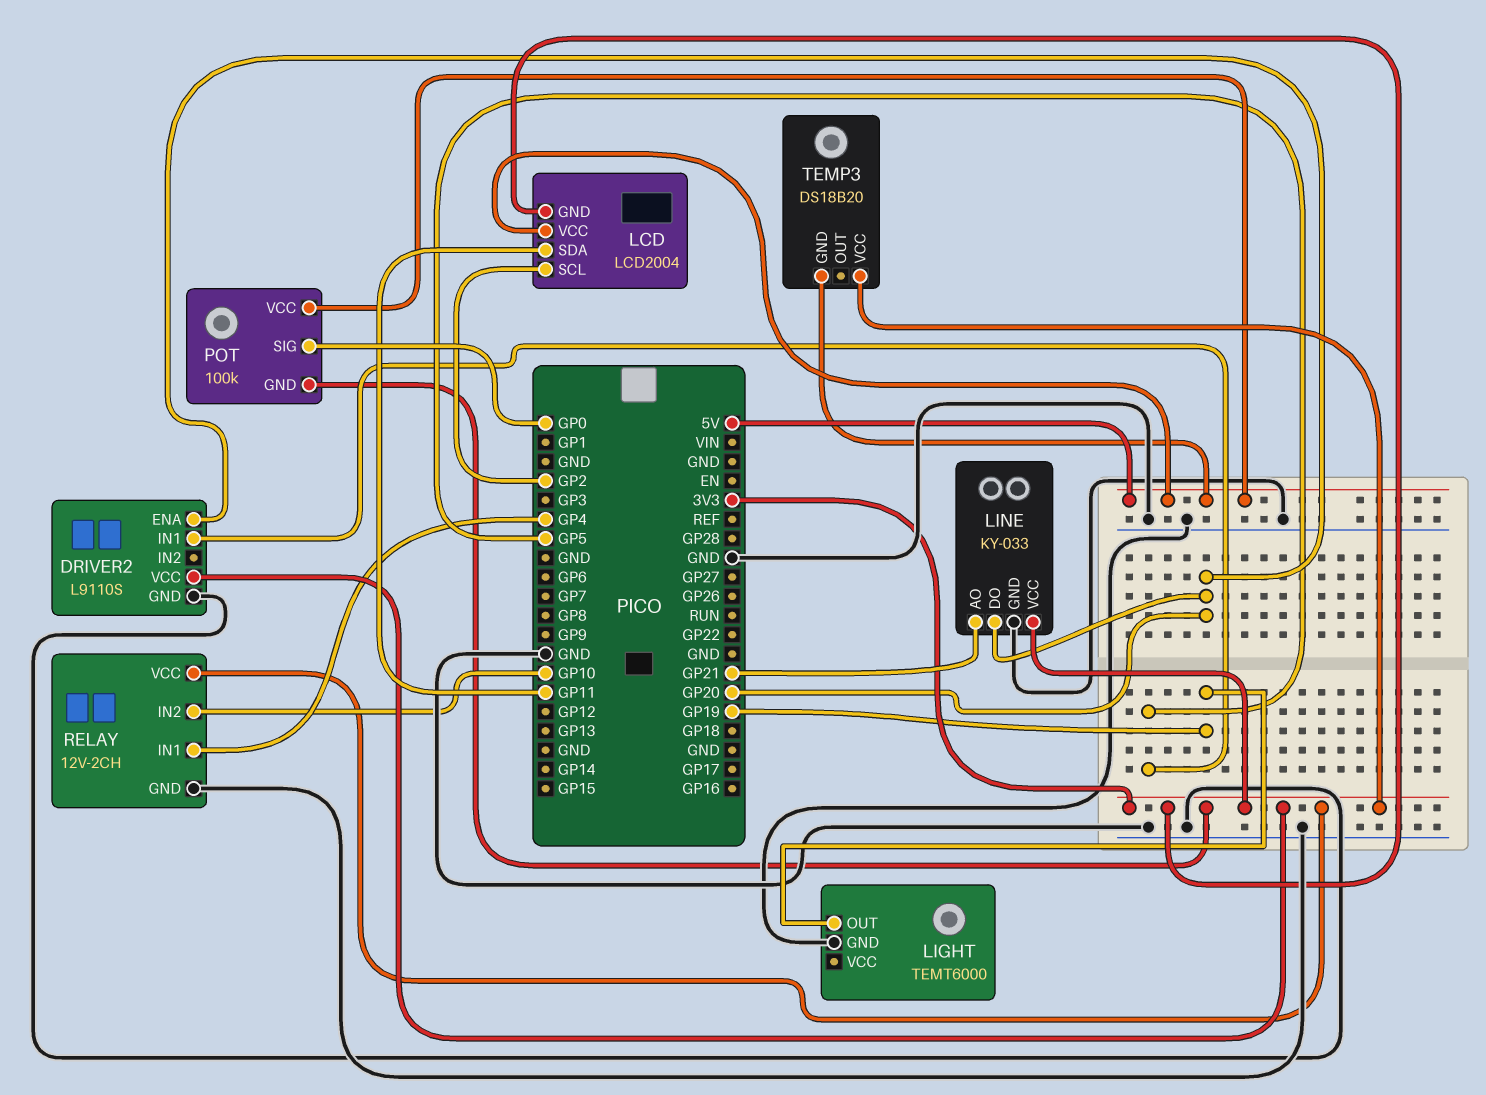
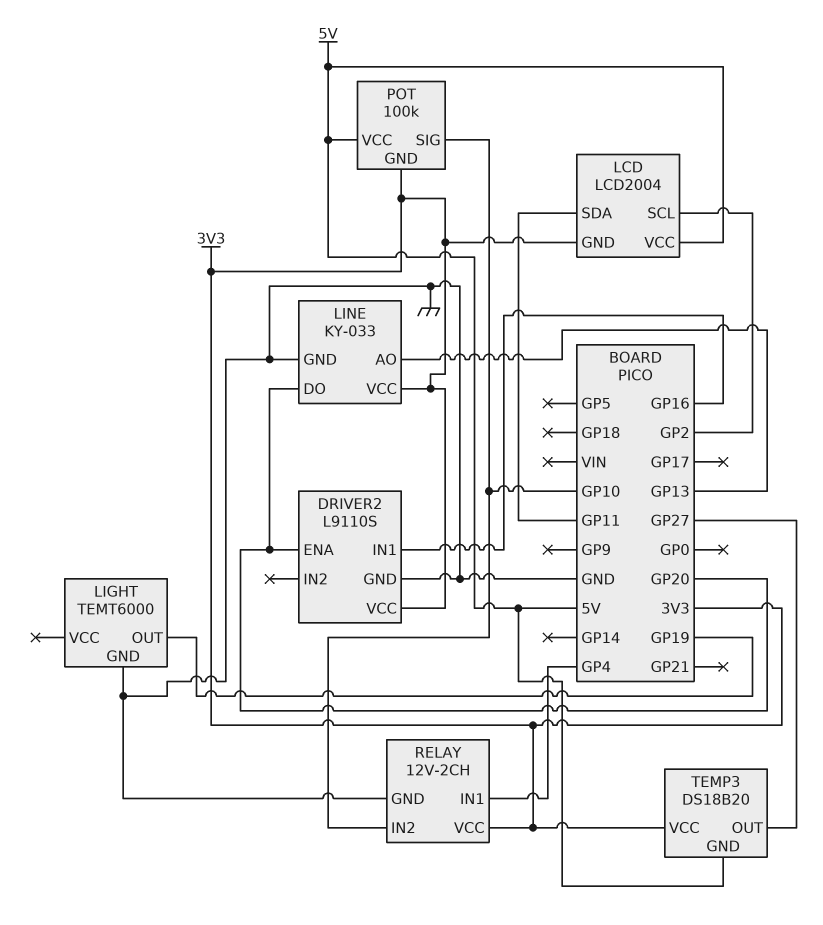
DRIVER2 pin IN1: GP5 -> GP16
LINE pin AO: GP21 -> GP13
POT pin SIG: GP0 -> GP10
TEMP3 pin OUT: none -> GP27

